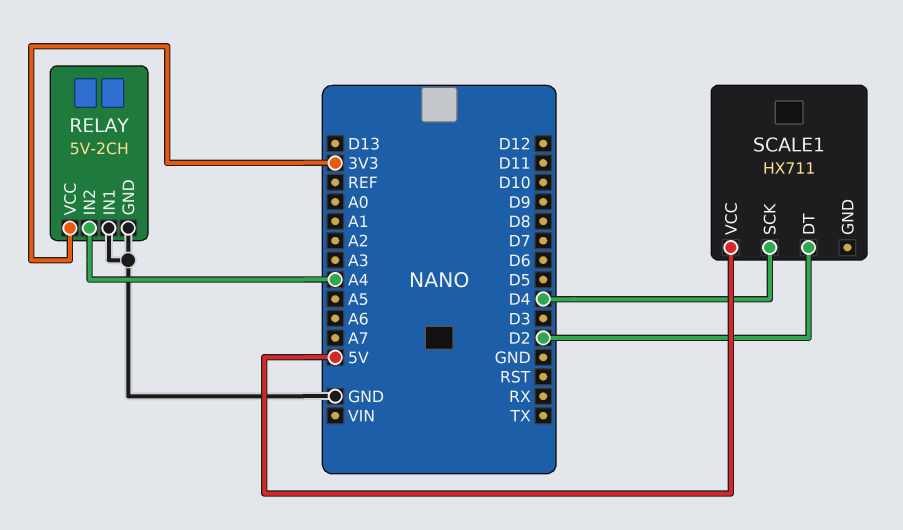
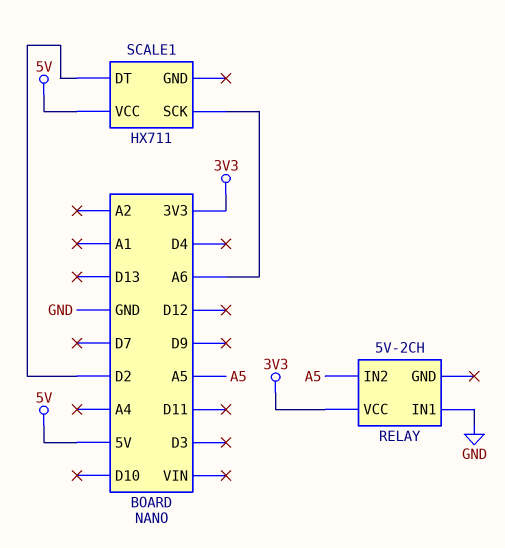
RELAY pin GND: GND -> none
RELAY pin IN2: A4 -> A5
SCALE1 pin SCK: D4 -> A6

